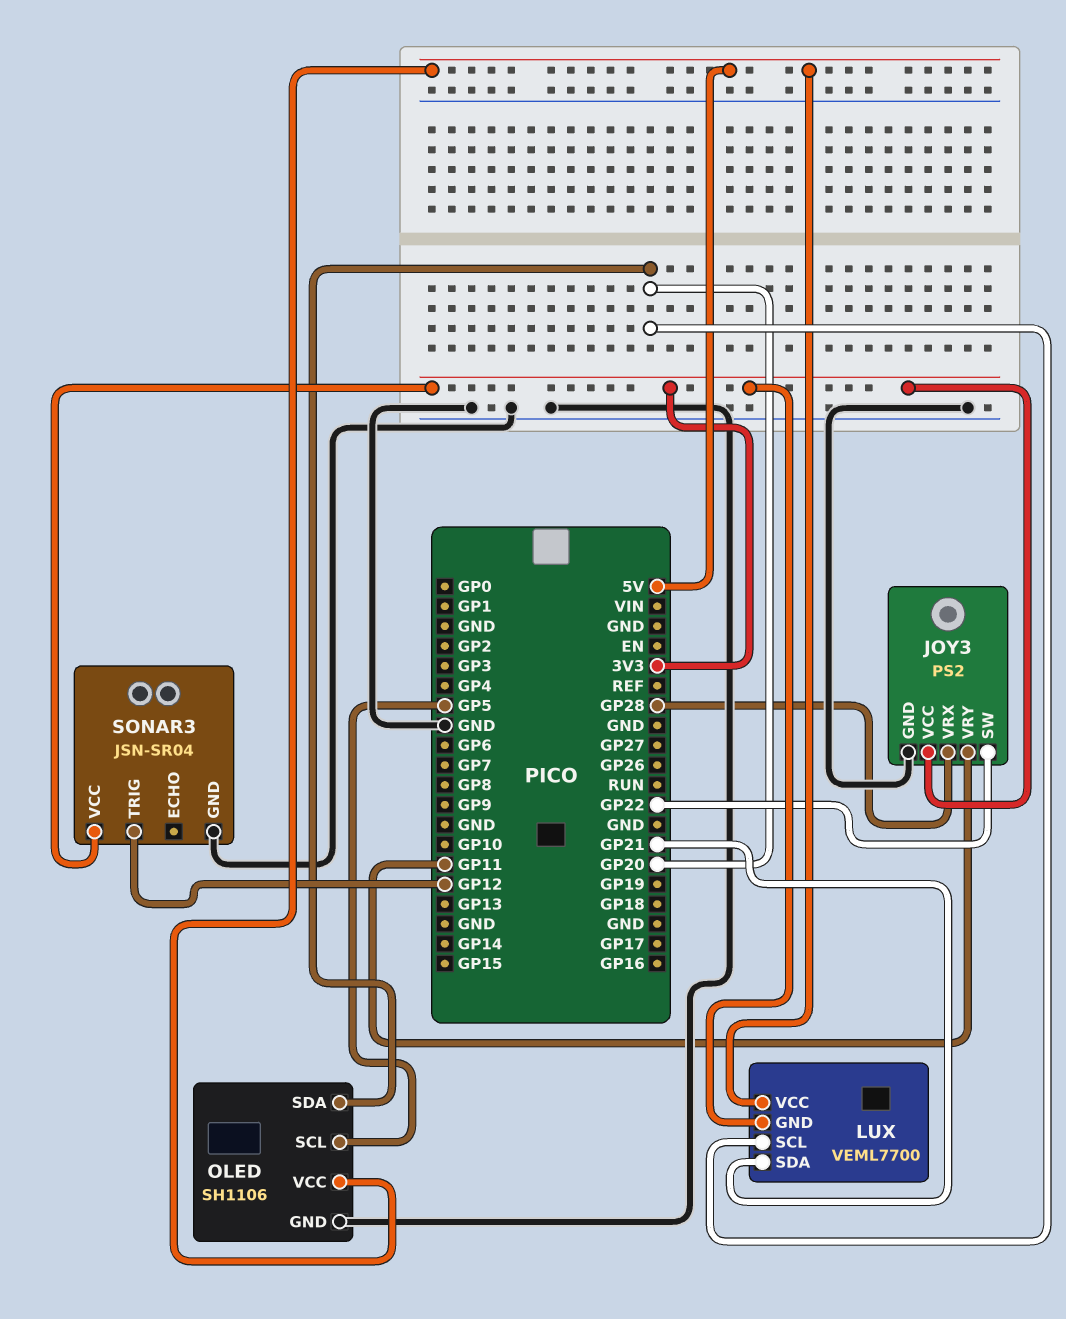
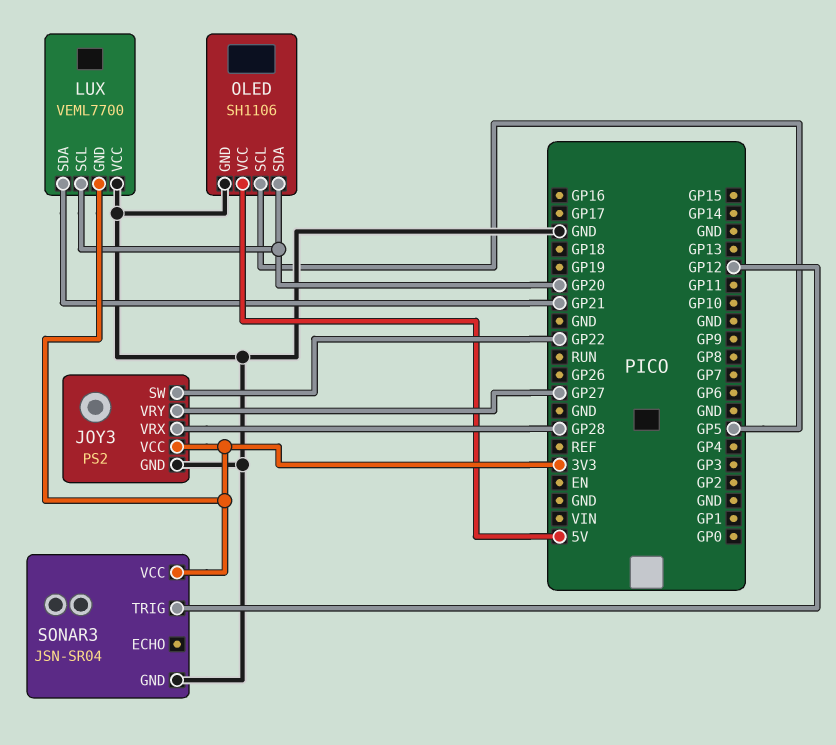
JOY3 pin VRY: GP11 -> GP27
LUX pin VCC: 5V -> GND

